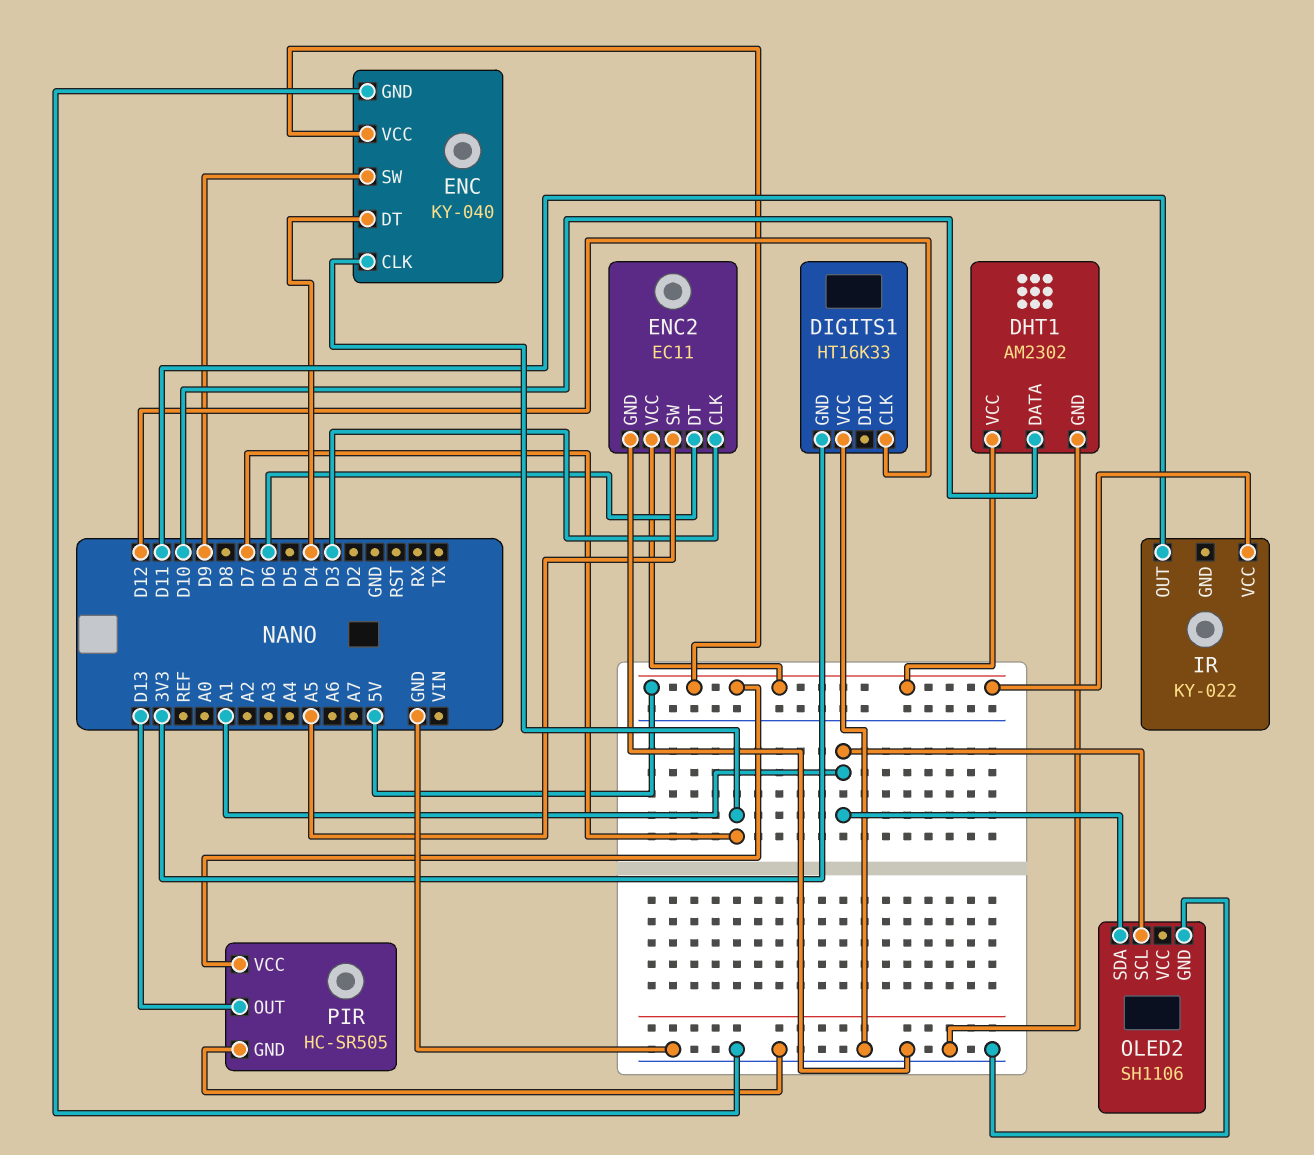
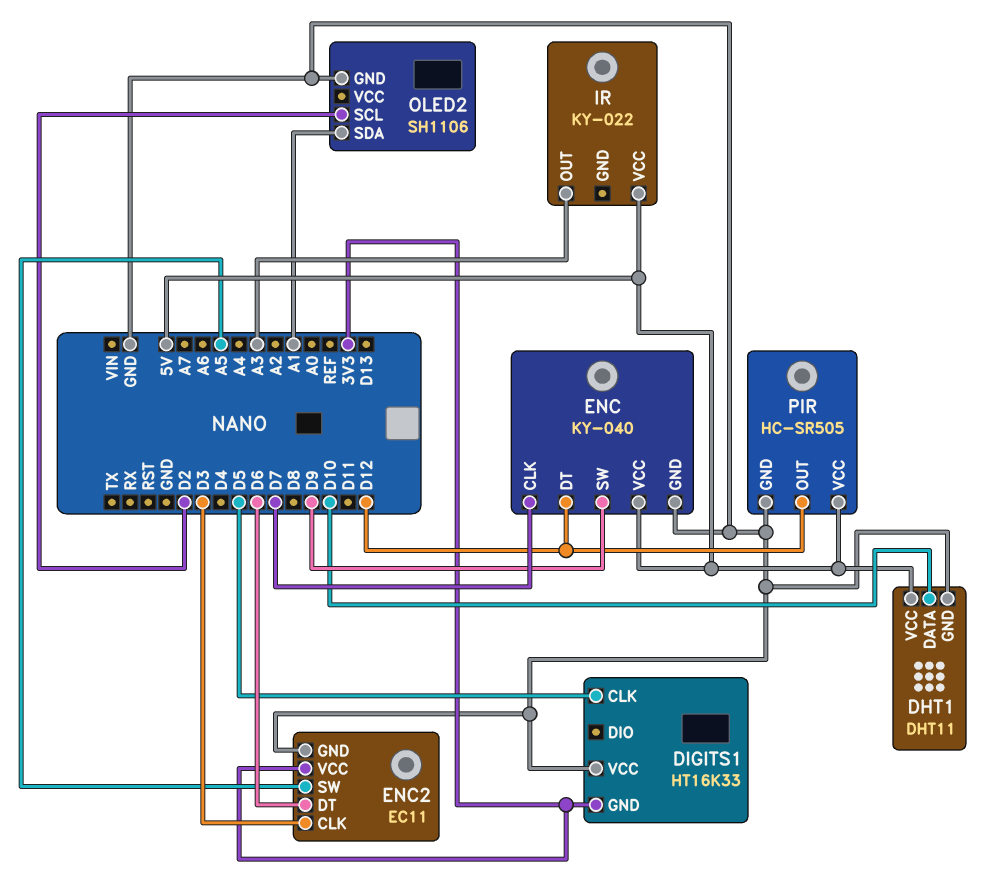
DHT1: AM2302 -> DHT11
DIGITS1 pin CLK: D12 -> D5
ENC pin DT: D4 -> D12
ENC2 pin VCC: 5V -> 3V3
IR pin OUT: D11 -> A3
OLED2 pin SCL: A1 -> D2
PIR pin OUT: D13 -> D12

